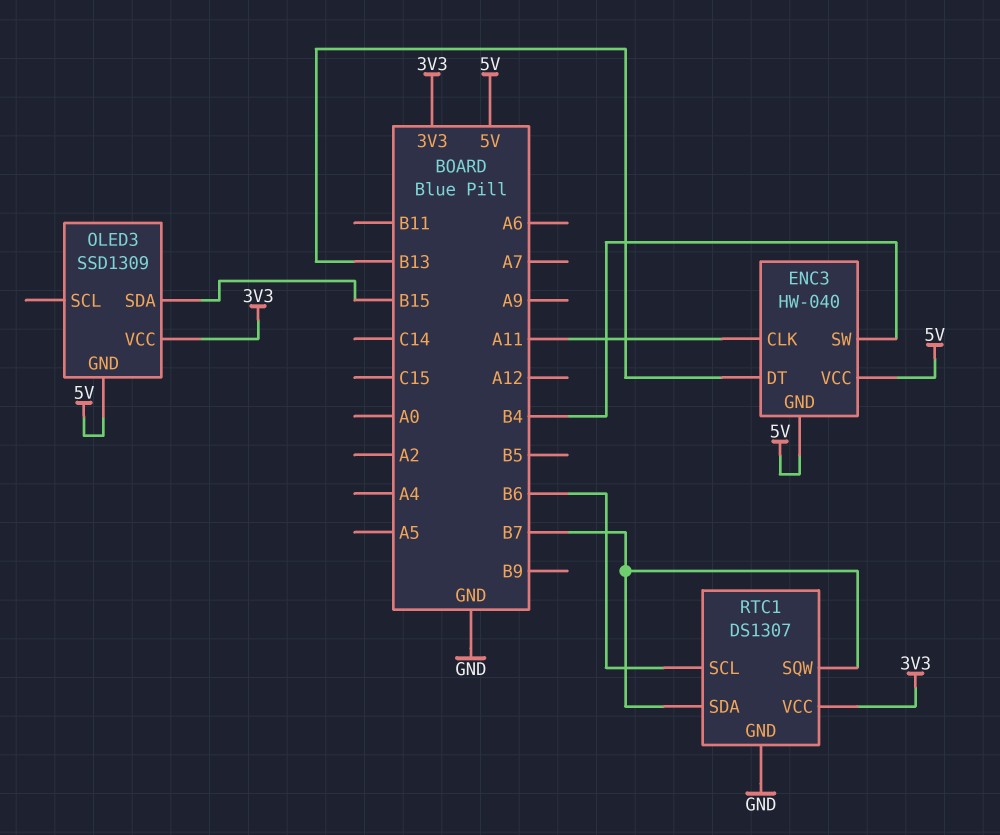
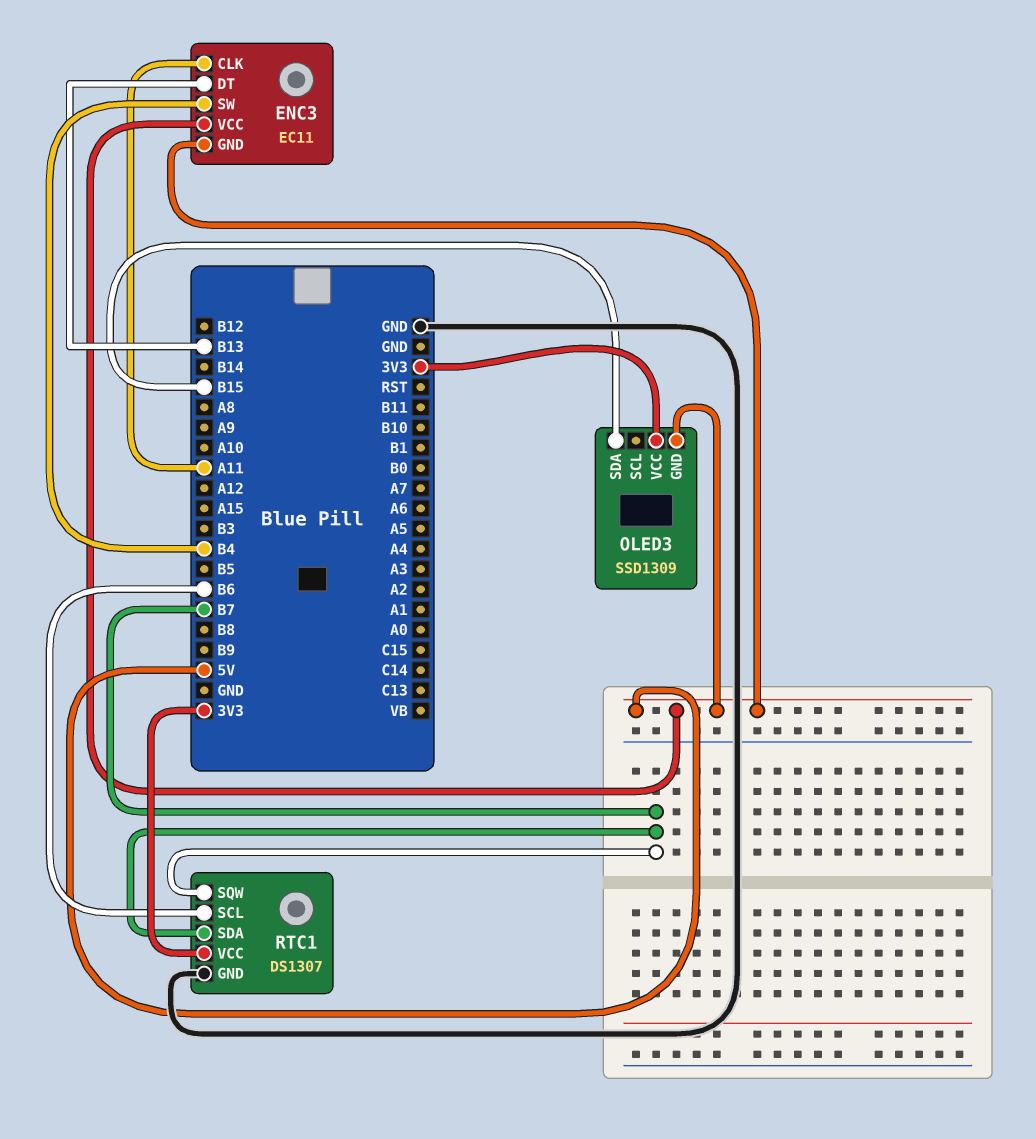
ENC3: HW-040 -> EC11

